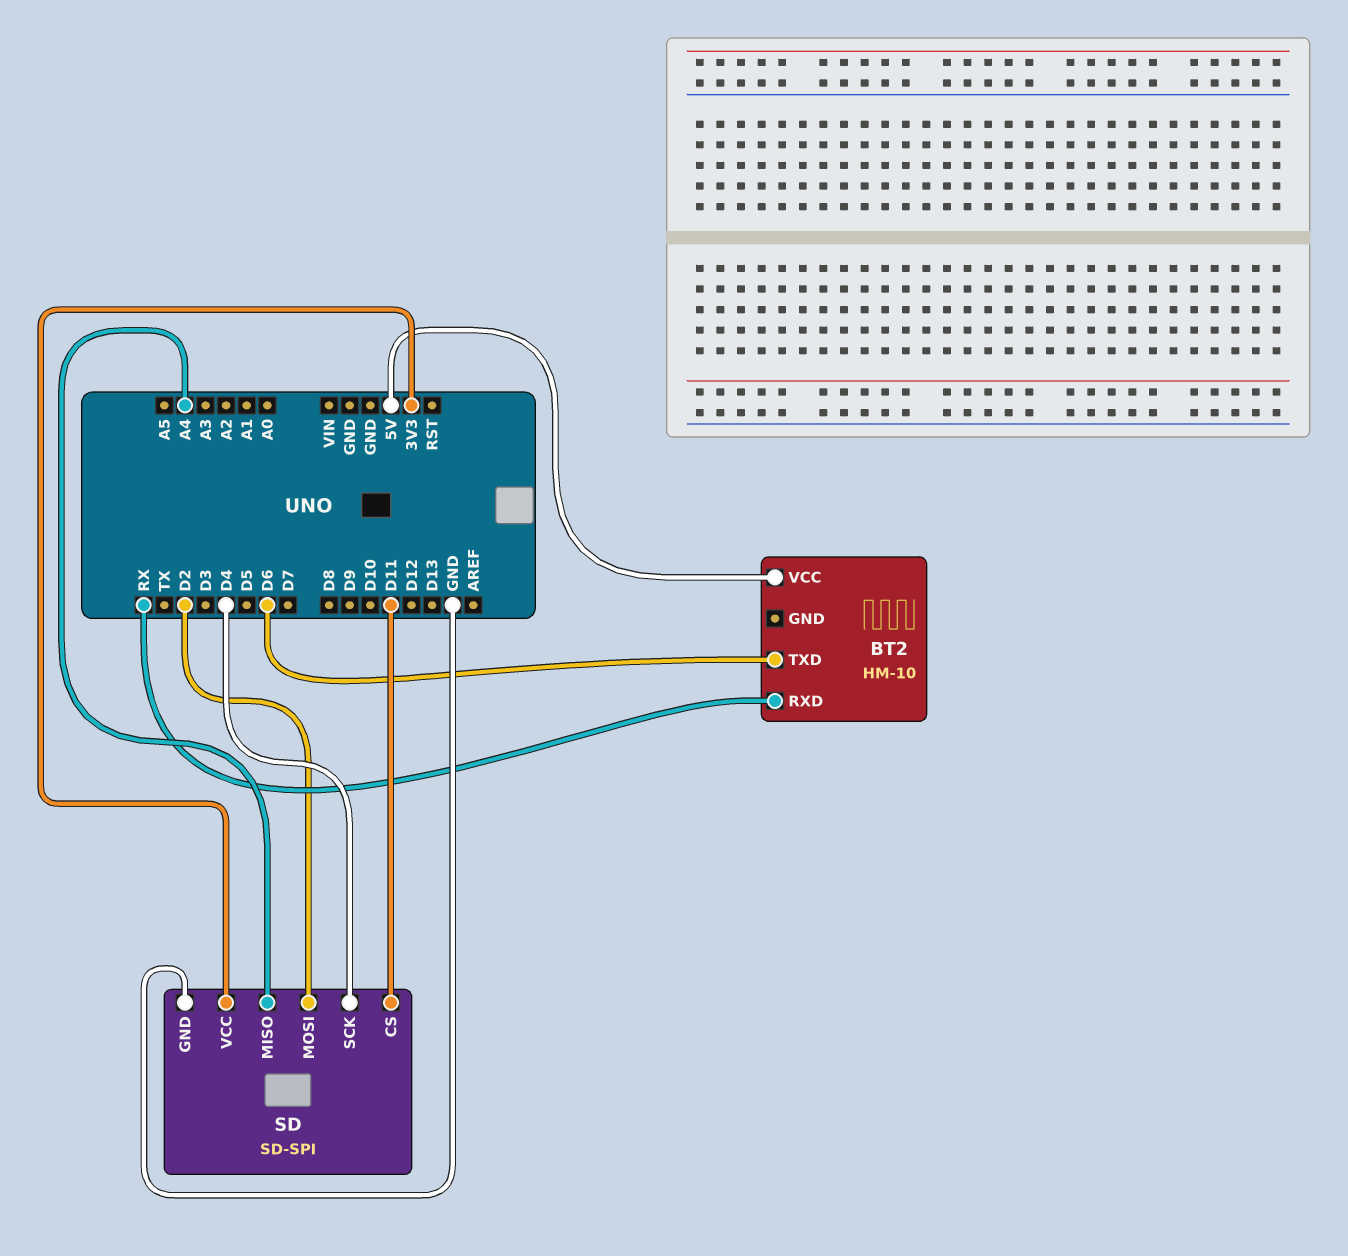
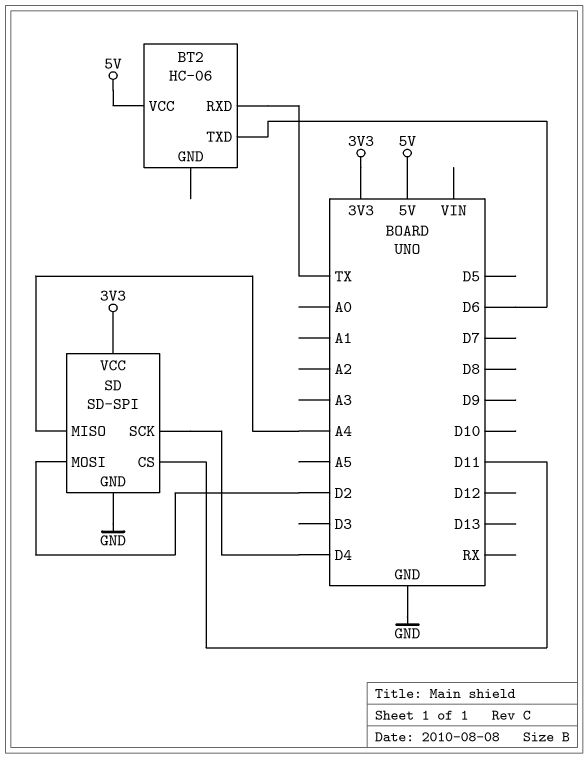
BT2: HM-10 -> HC-06
BT2 pin RXD: RX -> TX

